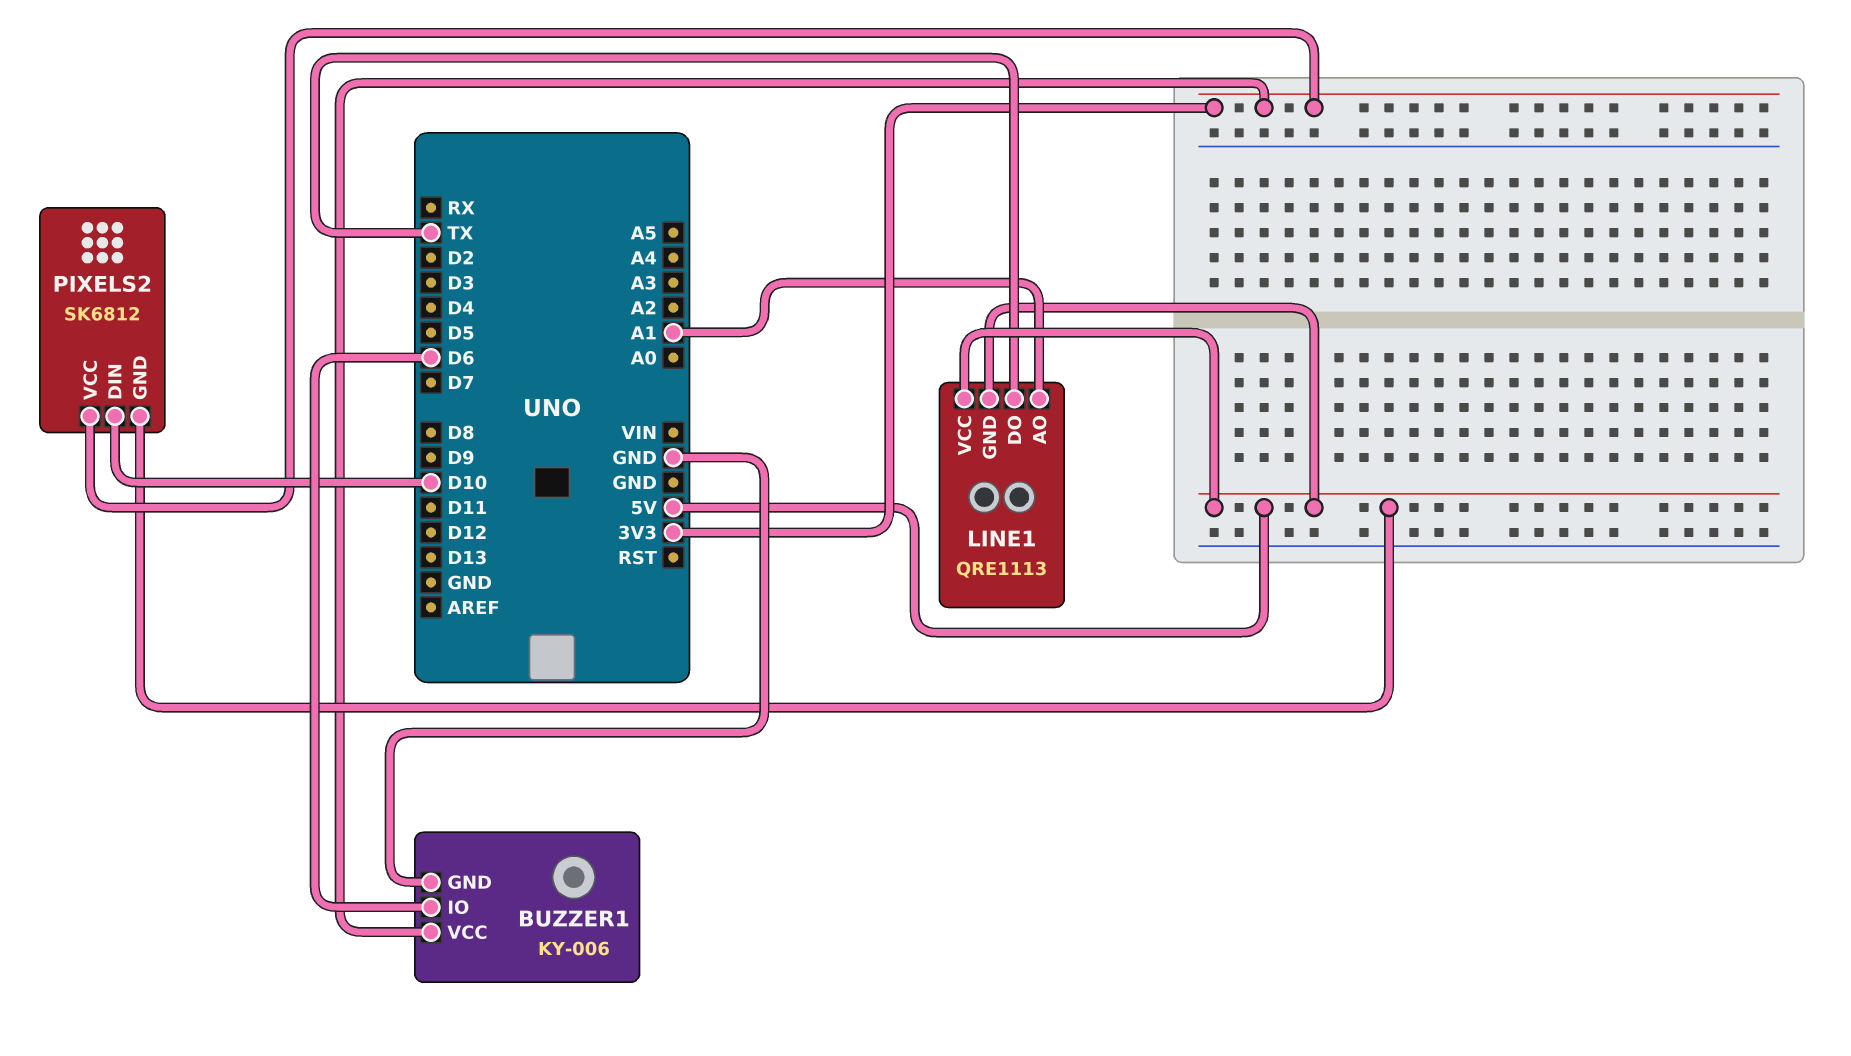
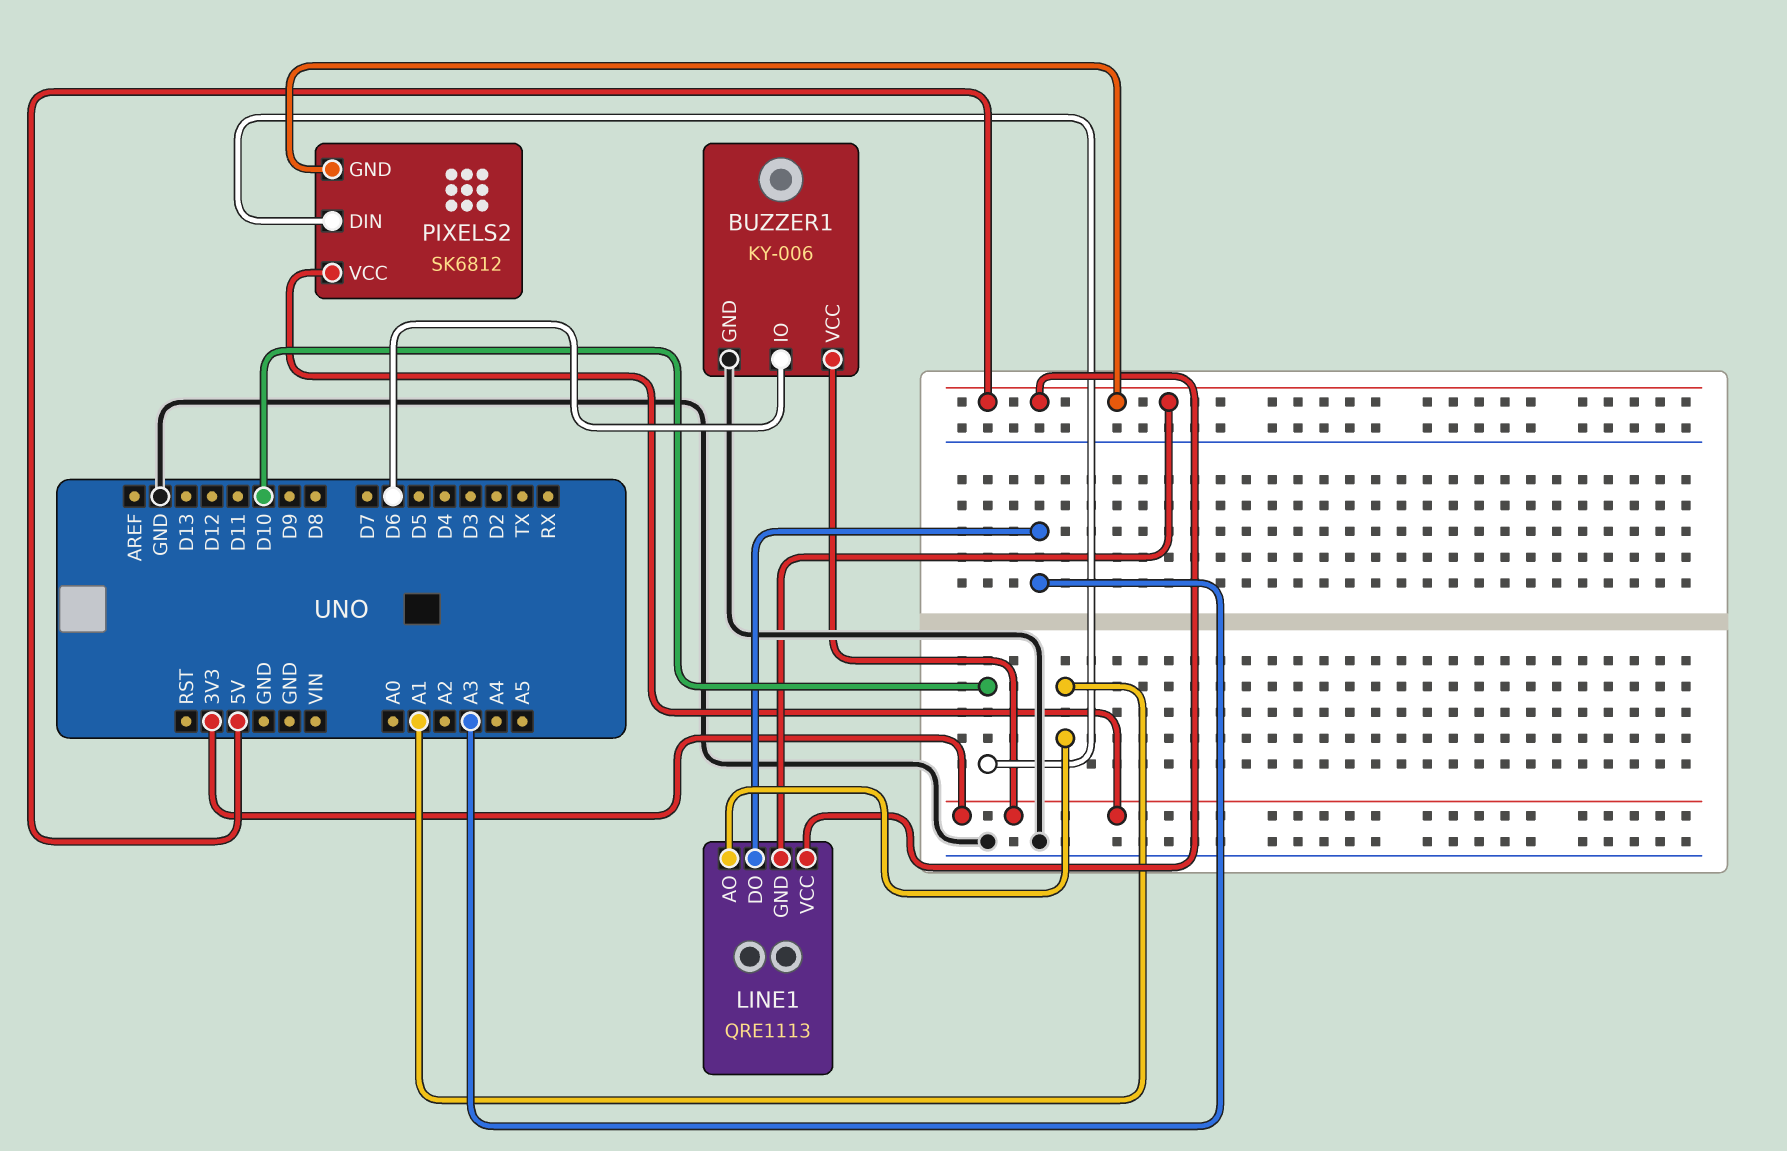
LINE1 pin DO: TX -> A3

